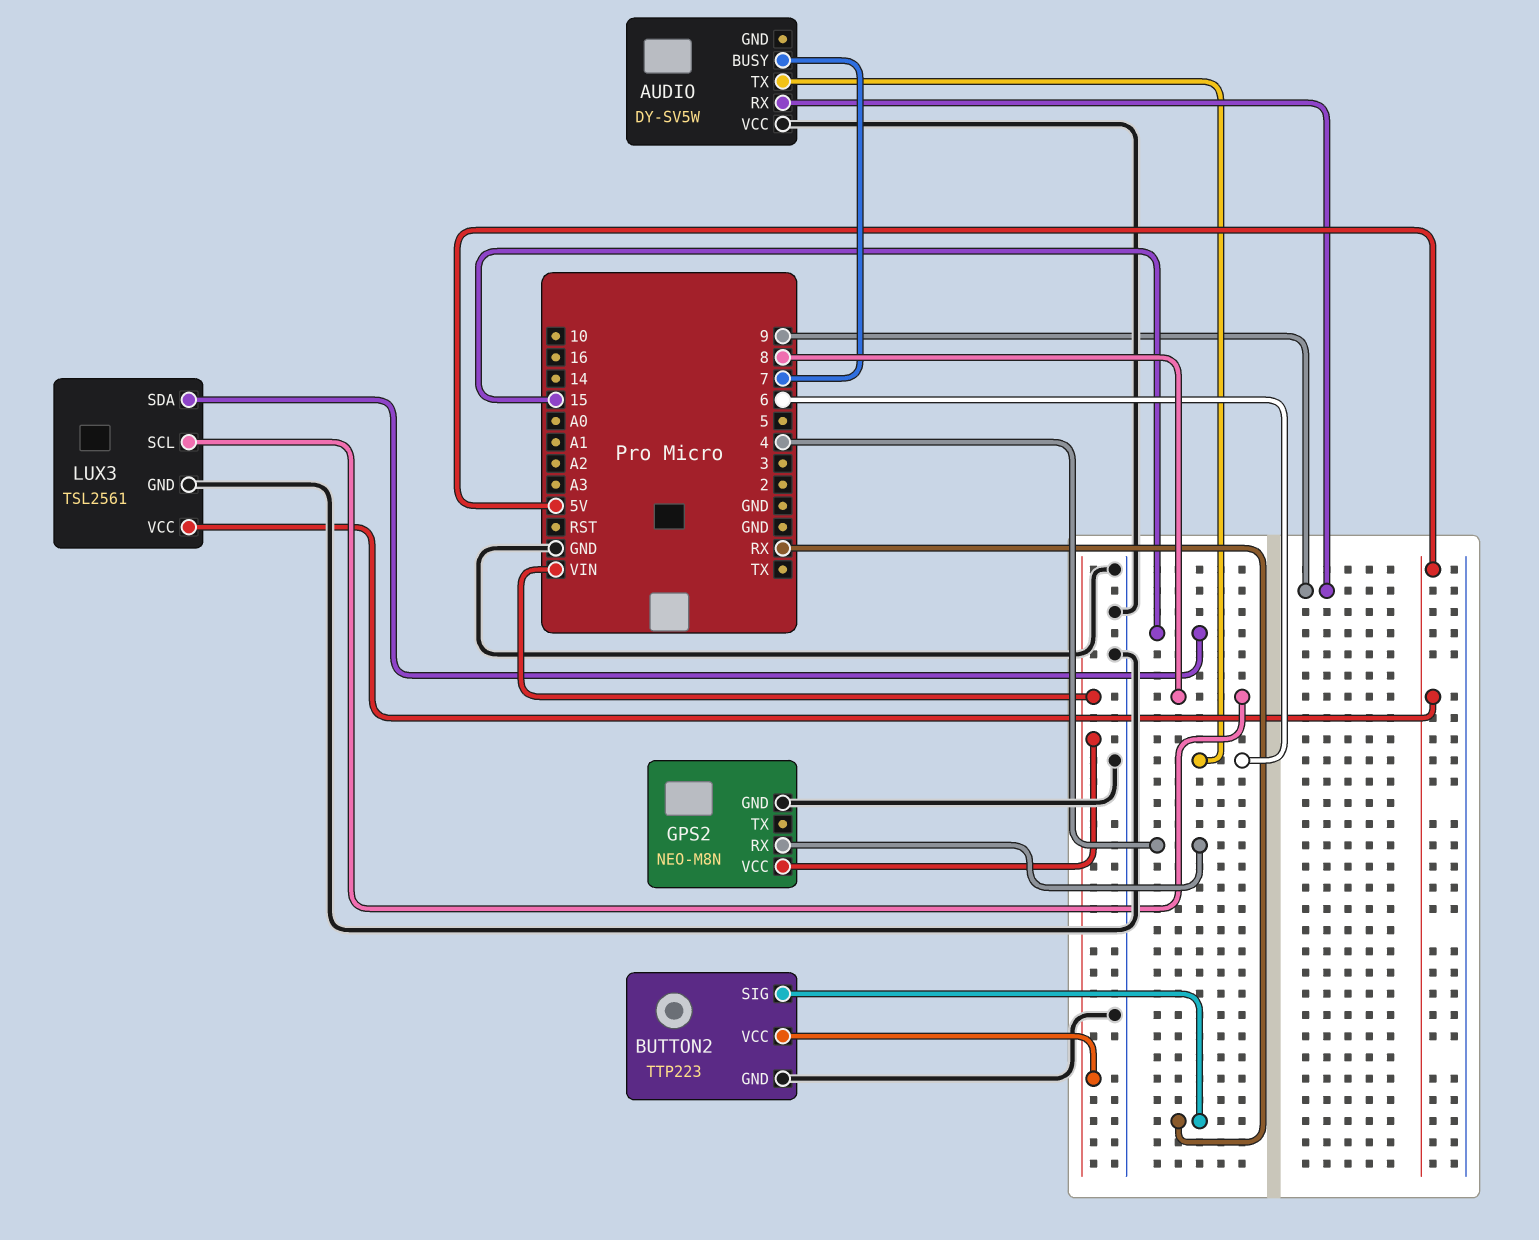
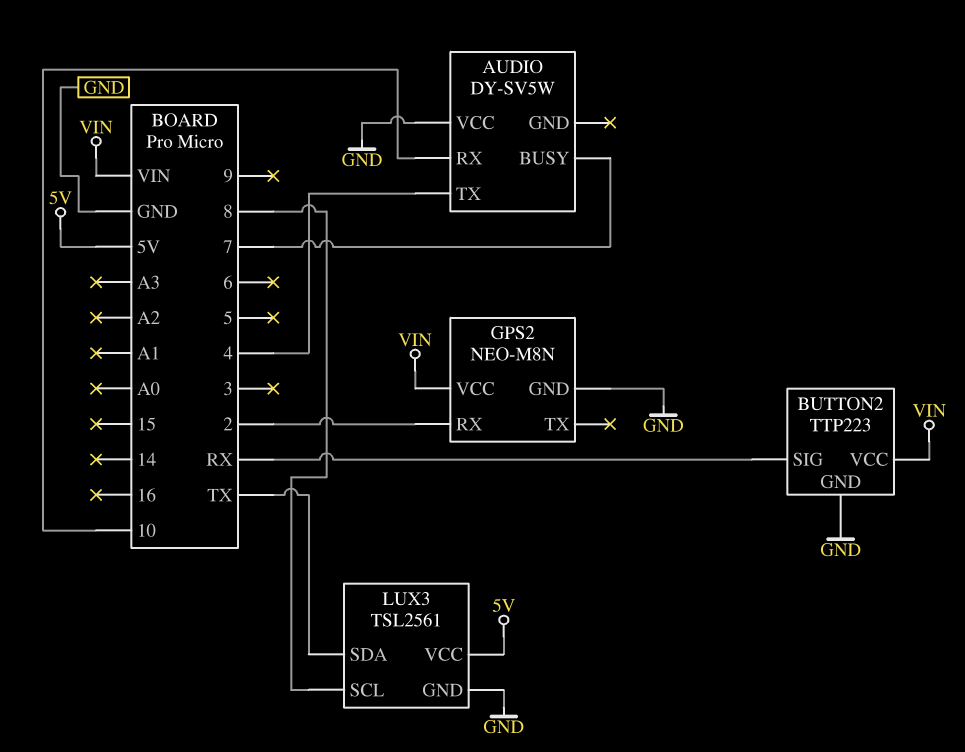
AUDIO pin RX: 9 -> 10
AUDIO pin TX: 6 -> 4
GPS2 pin RX: 4 -> 2
LUX3 pin SDA: 15 -> TX

